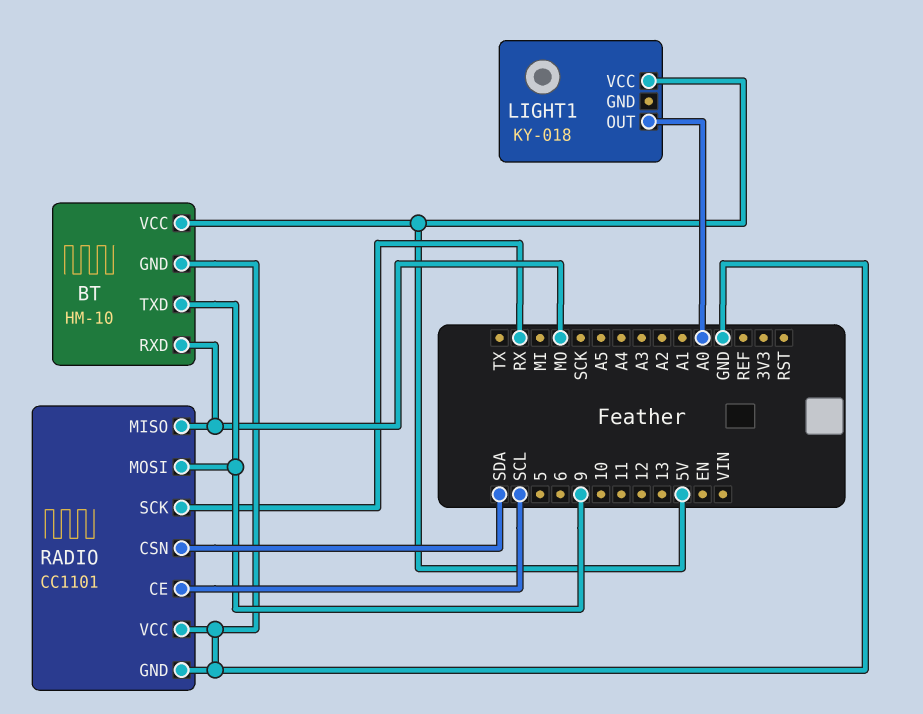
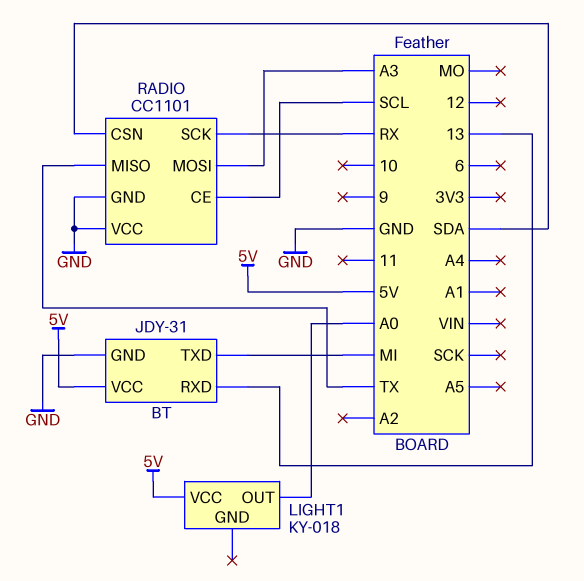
BT: HM-10 -> JDY-31
BT pin RXD: MO -> 13
BT pin TXD: 9 -> MI
RADIO pin MISO: MO -> TX
RADIO pin MOSI: 9 -> A3

